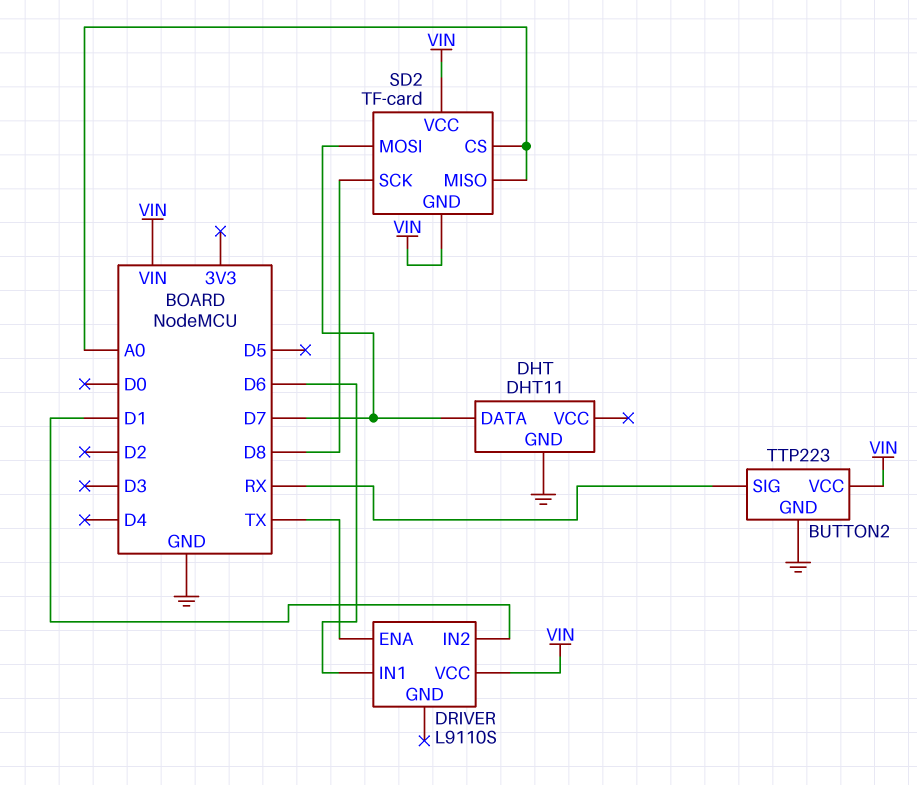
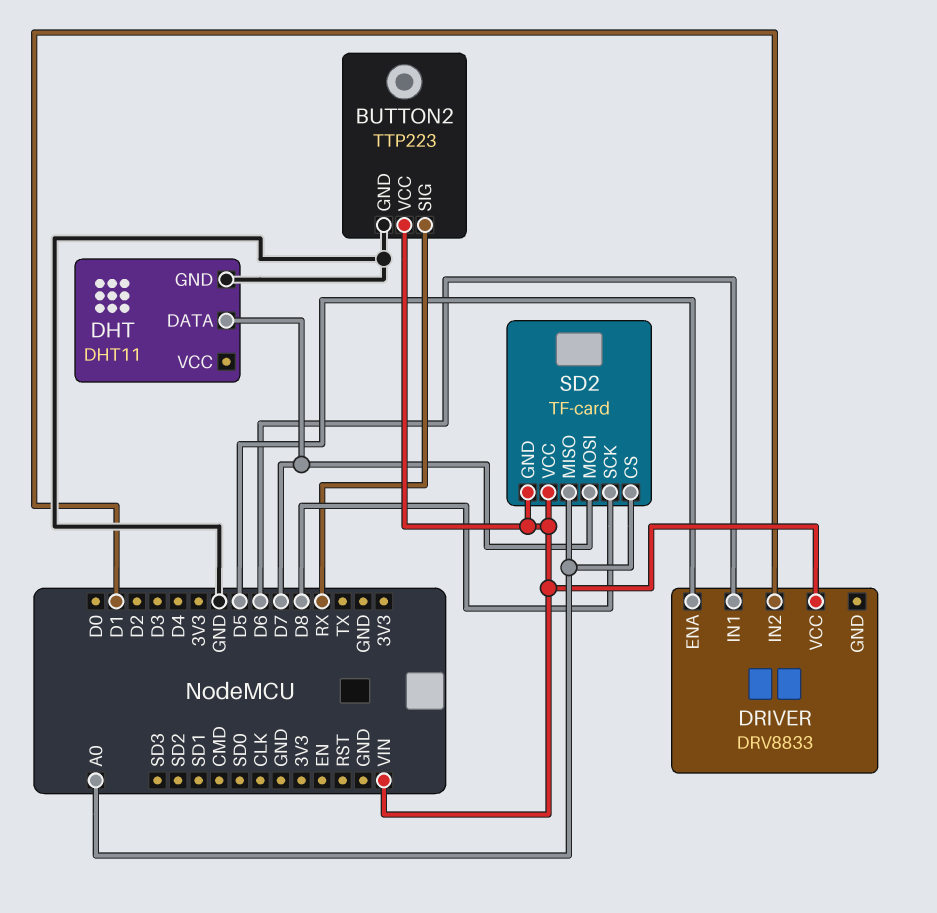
DRIVER: L9110S -> DRV8833
DRIVER pin ENA: TX -> D5

